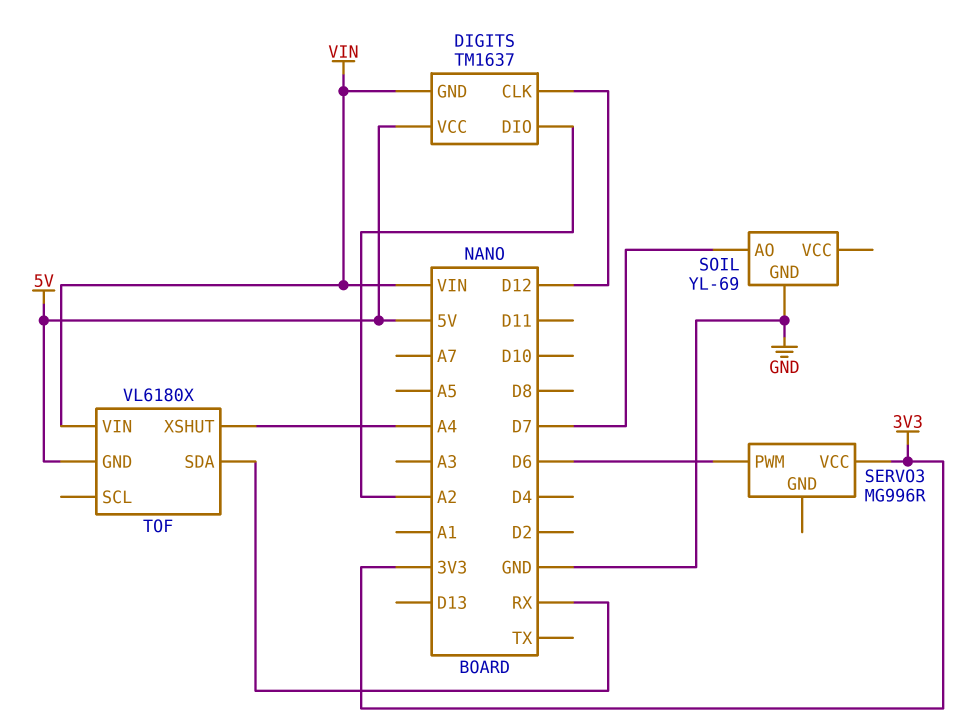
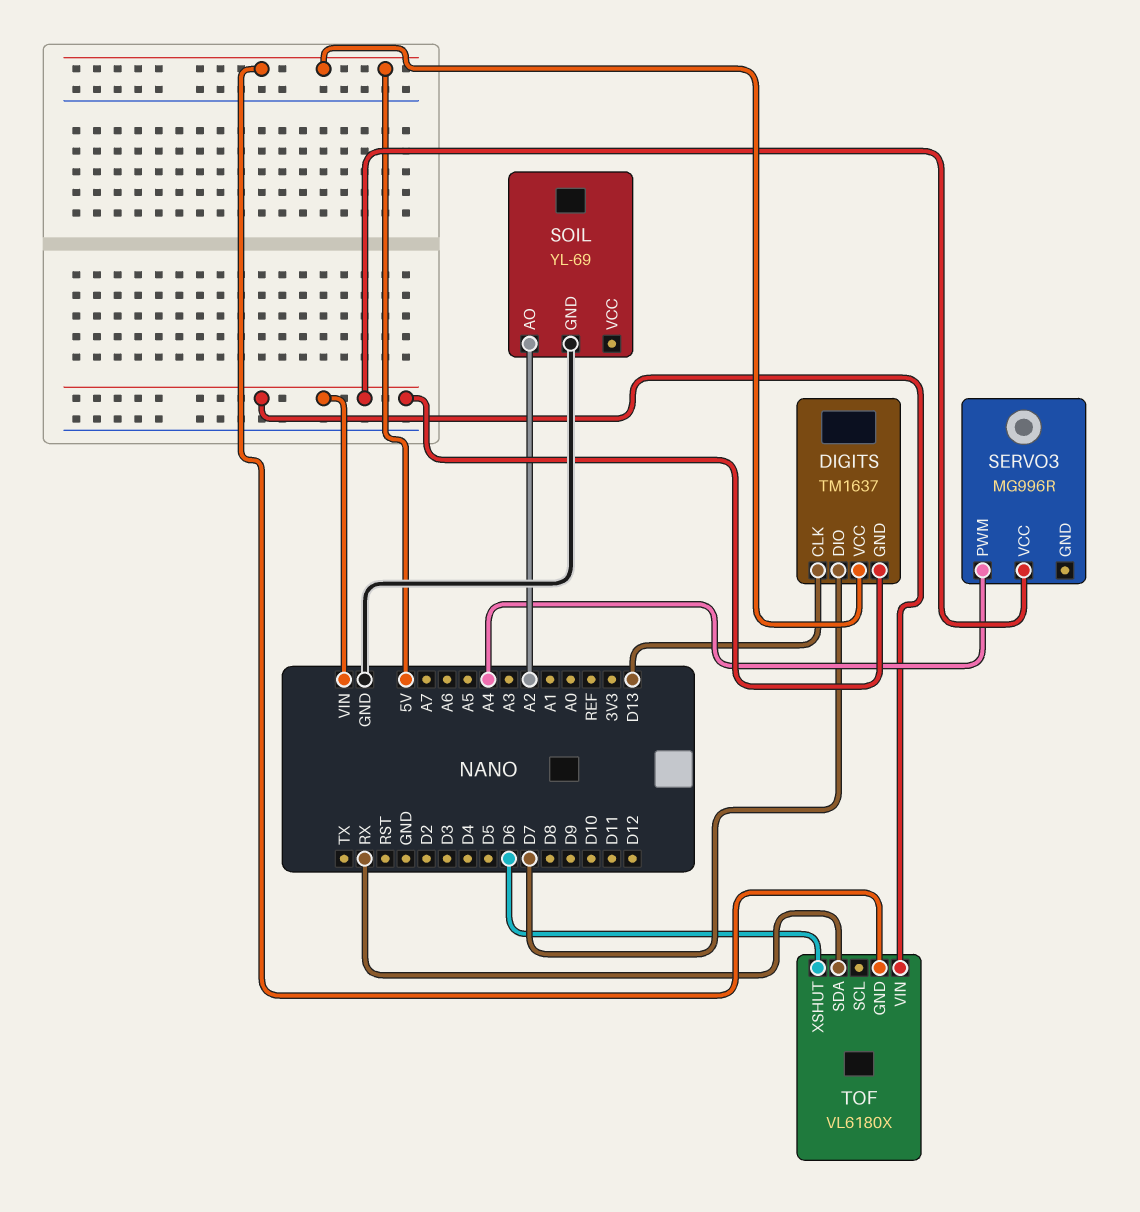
DIGITS pin CLK: D12 -> D13
DIGITS pin DIO: A2 -> D7
SERVO3 pin PWM: D6 -> A4
SERVO3 pin VCC: 3V3 -> VIN
SOIL pin AO: D7 -> A2
TOF pin XSHUT: A4 -> D6

